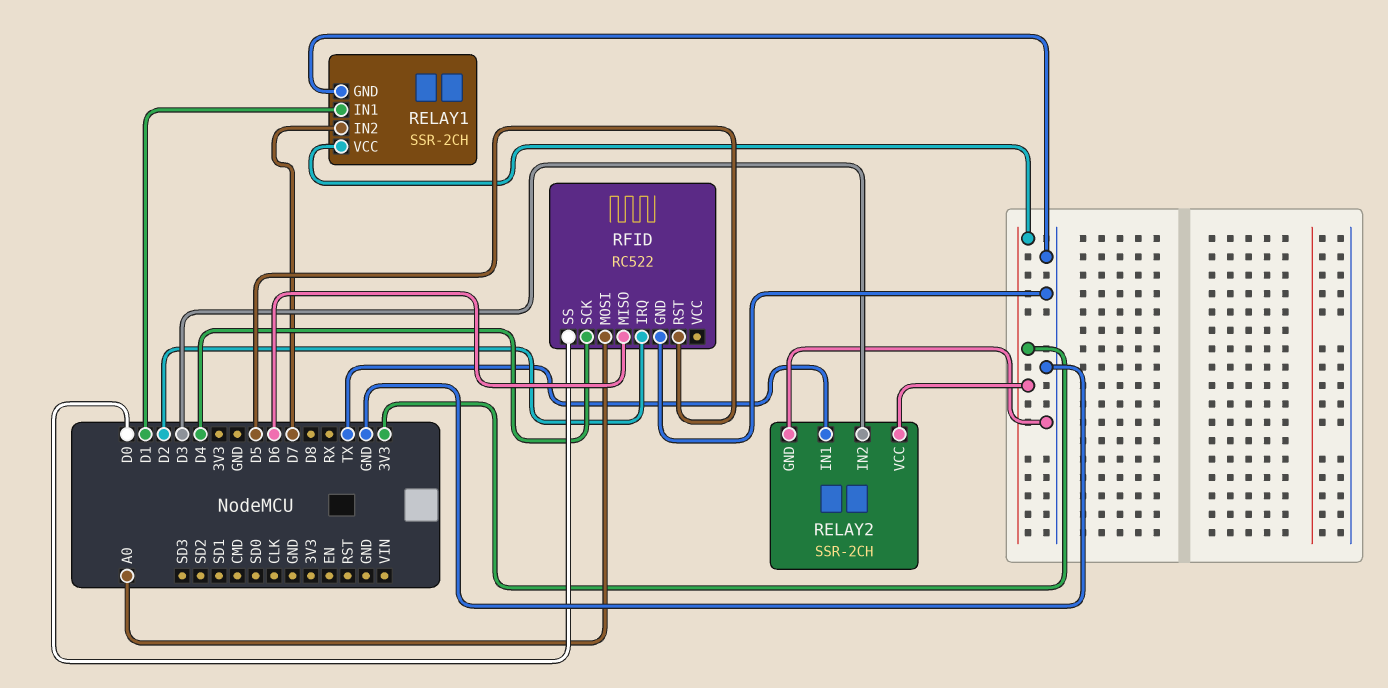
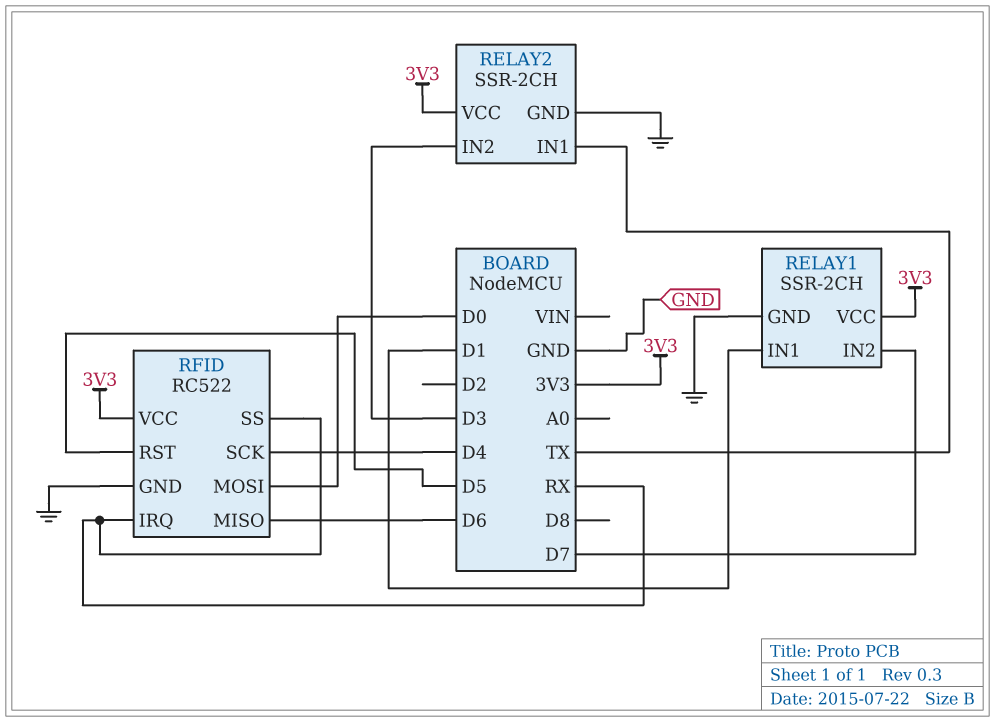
RFID pin IRQ: D2 -> RX
RFID pin MOSI: A0 -> D0
RFID pin SS: D0 -> RX
RFID pin VCC: none -> 3V3

